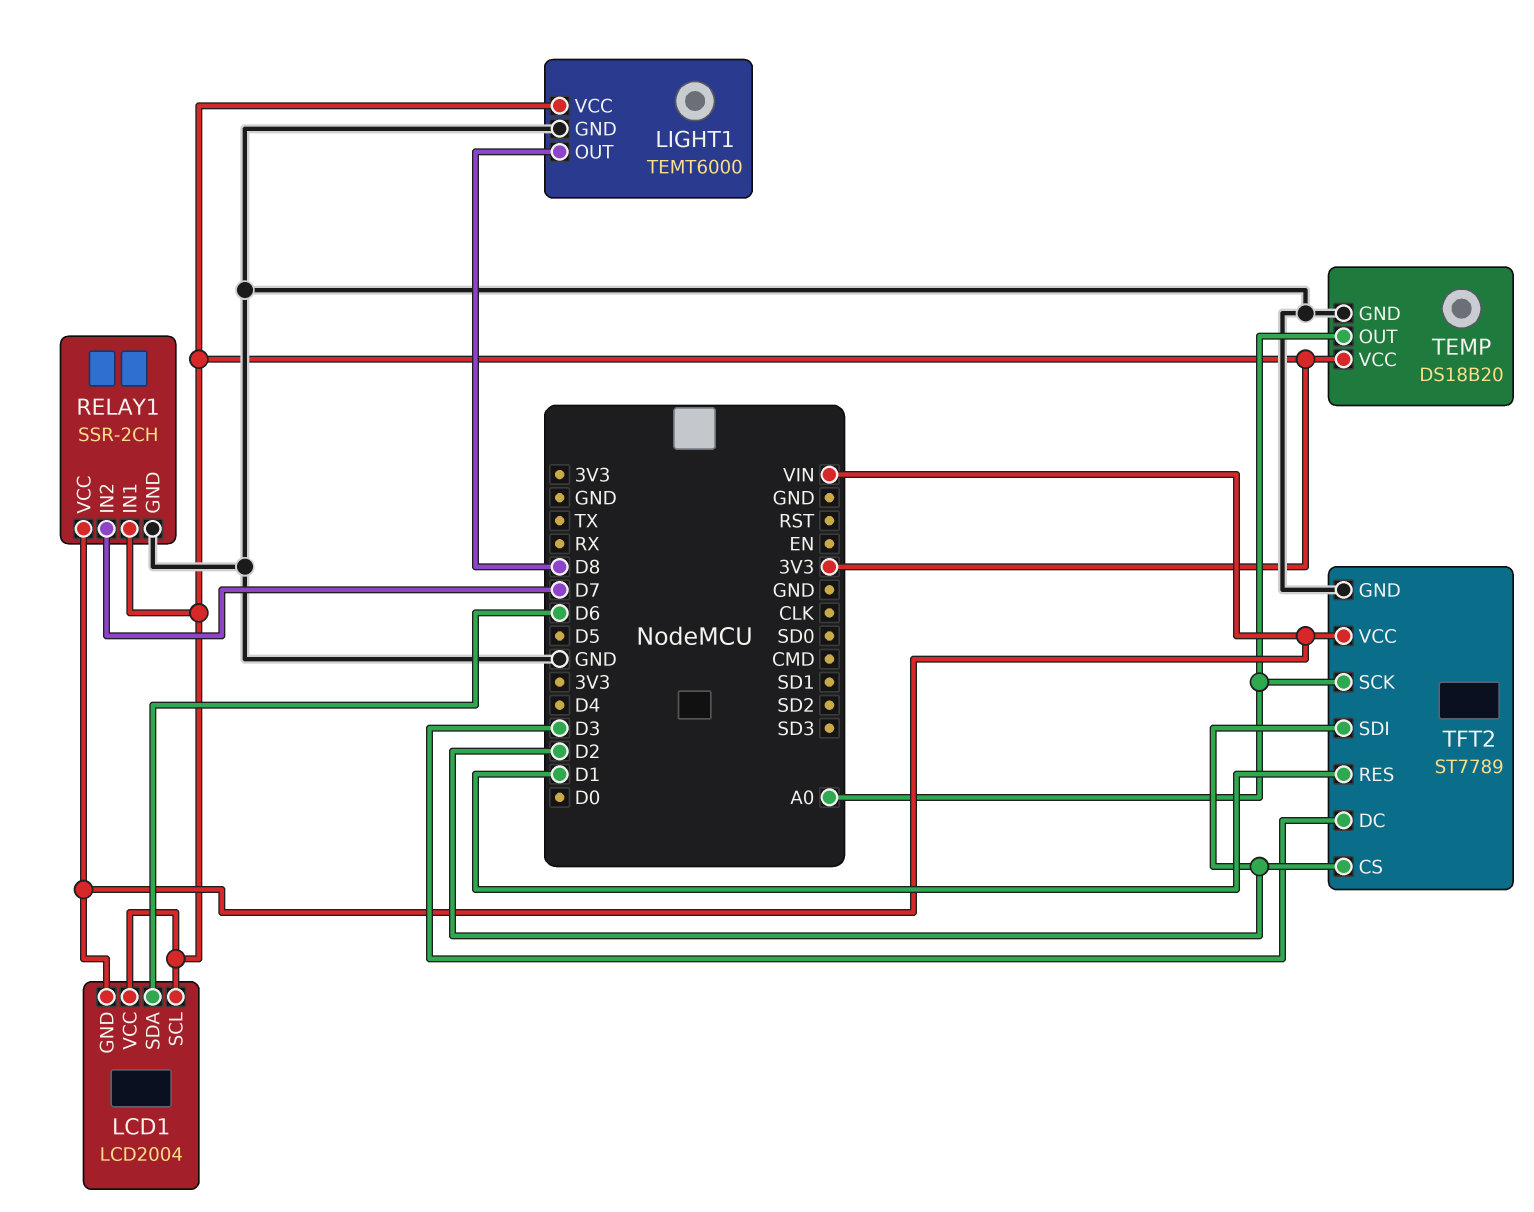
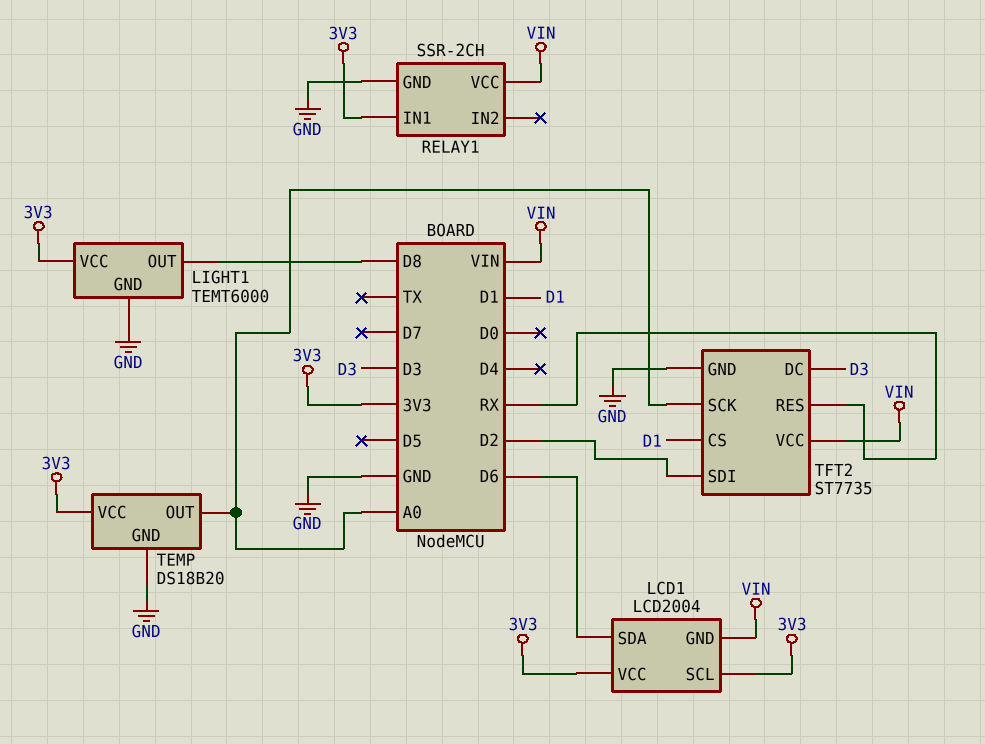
RELAY1 pin IN2: D7 -> none
TFT2: ST7789 -> ST7735
TFT2 pin CS: D2 -> D1
TFT2 pin RES: D1 -> RX

